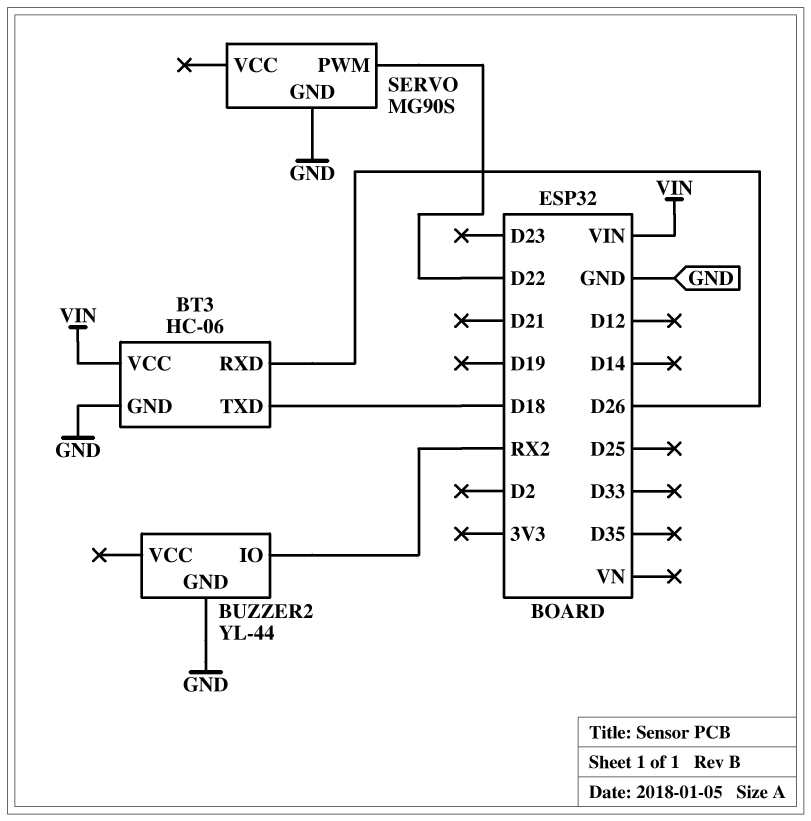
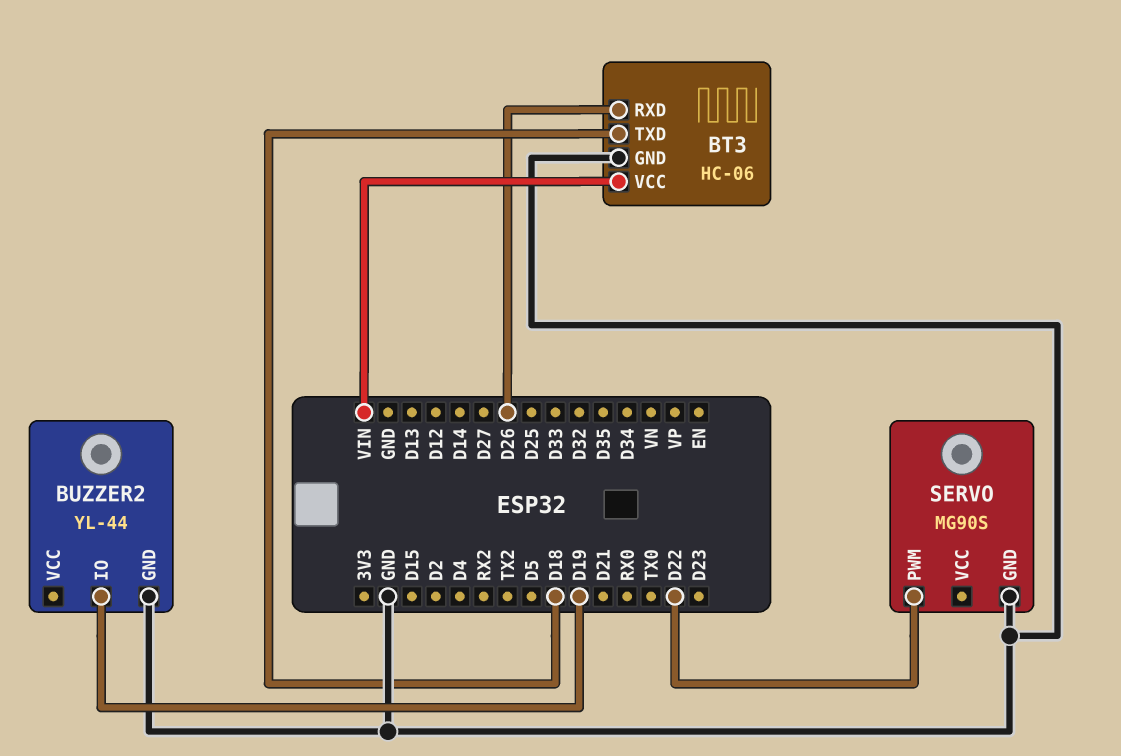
BUZZER2 pin IO: RX2 -> D19

